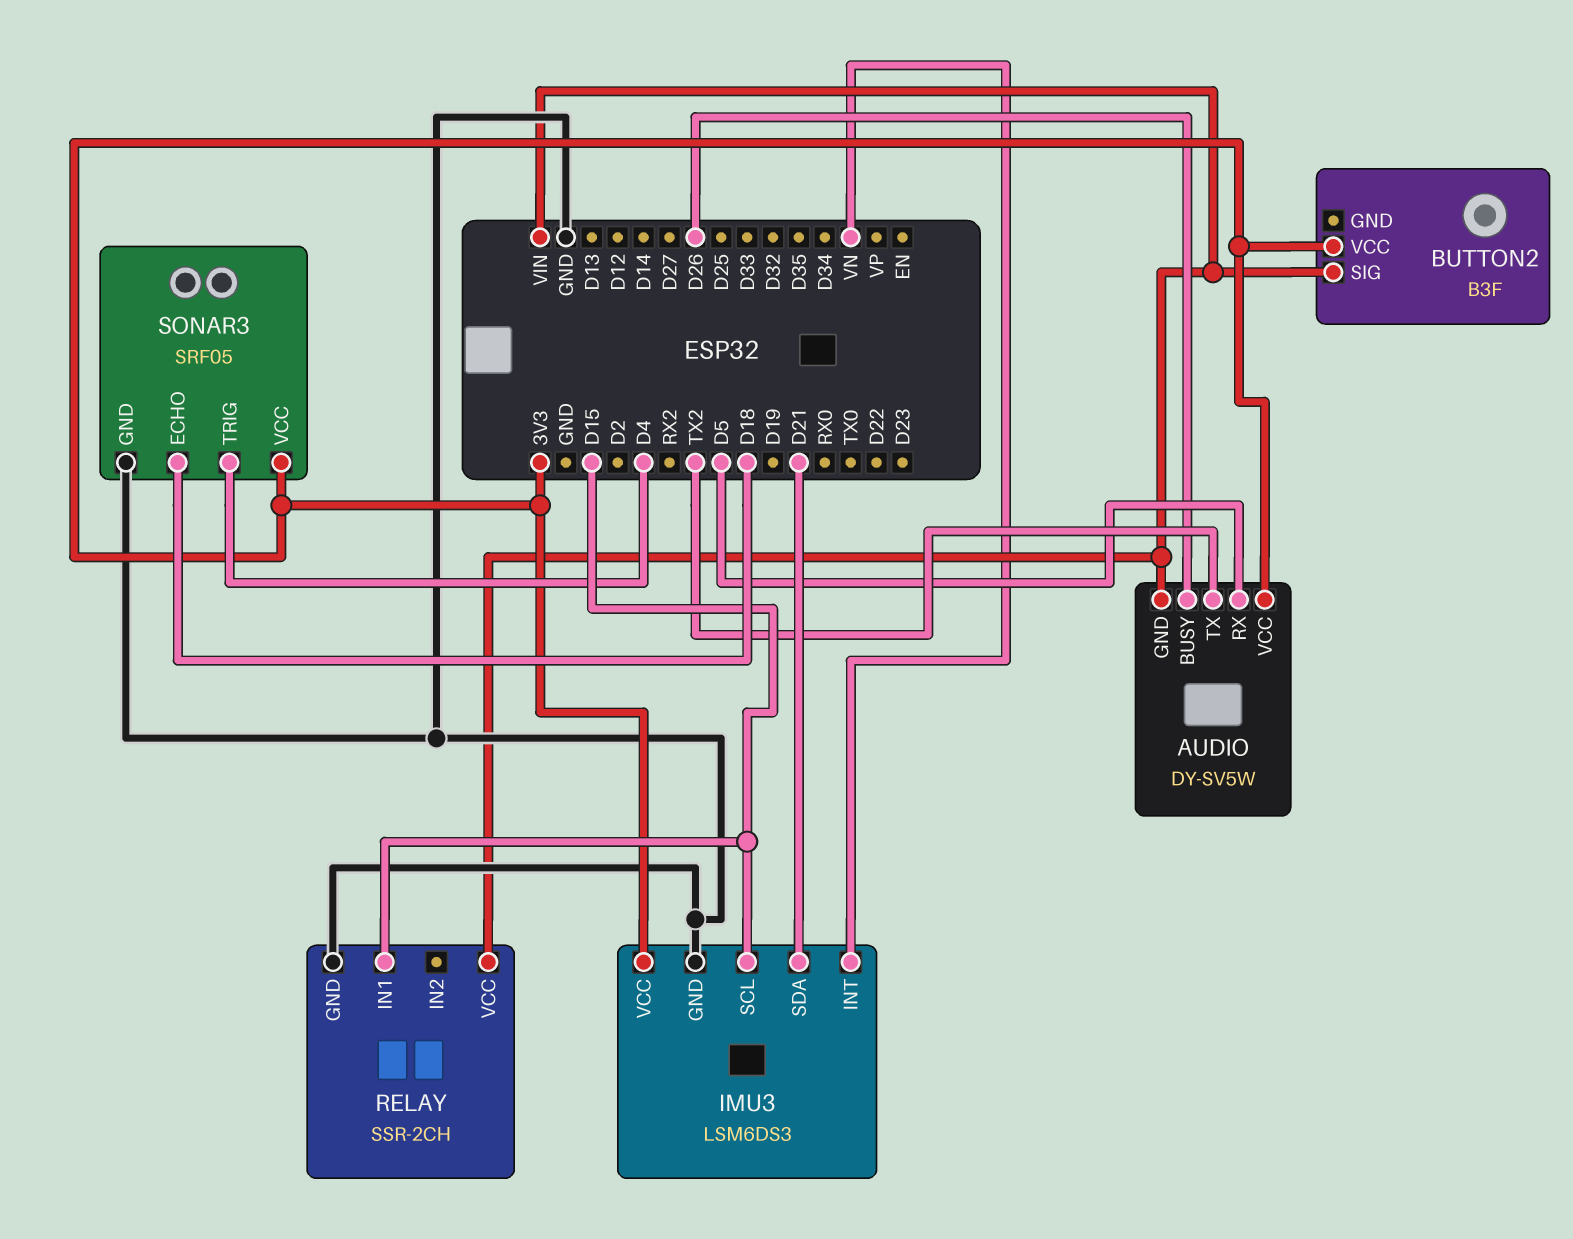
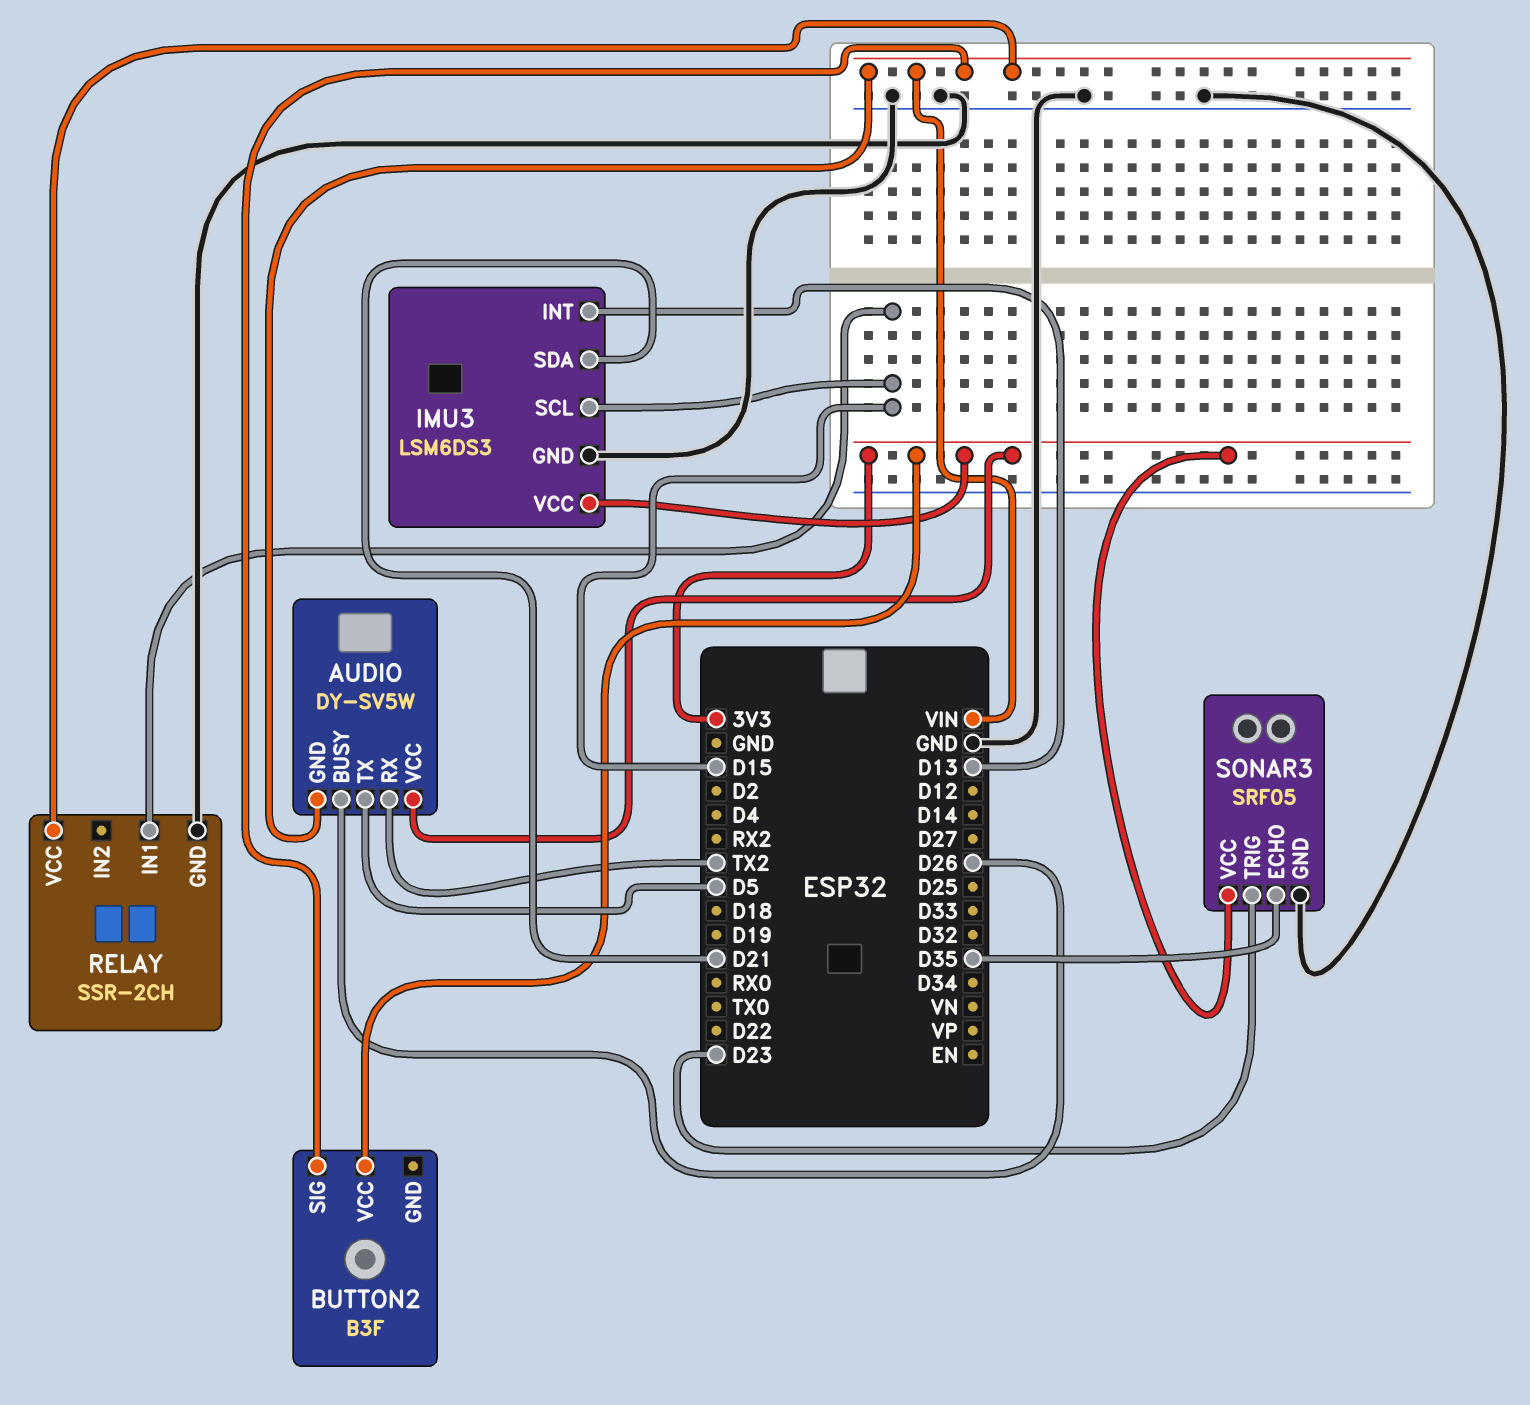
AUDIO pin RX: D5 -> TX2
AUDIO pin TX: TX2 -> D5
IMU3 pin INT: VN -> D13
SONAR3 pin ECHO: D18 -> D35
SONAR3 pin TRIG: D4 -> D23

